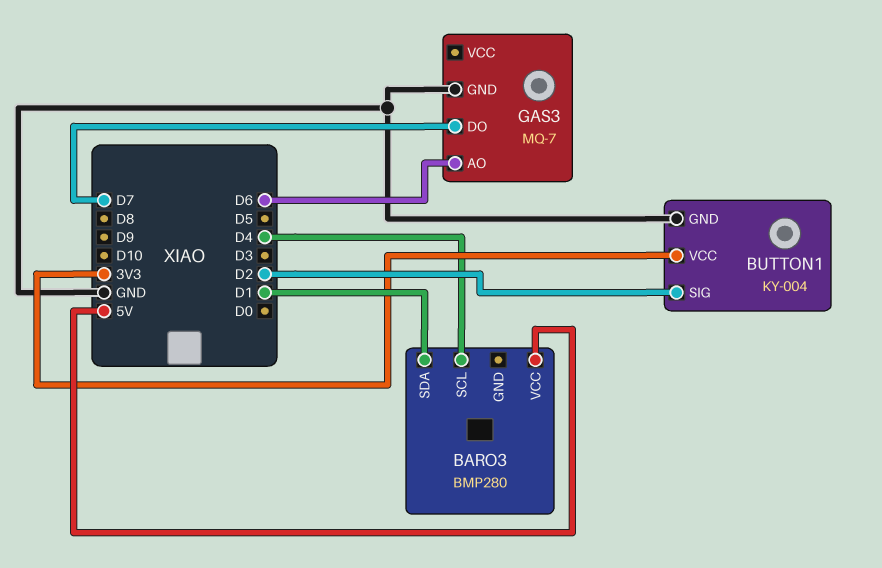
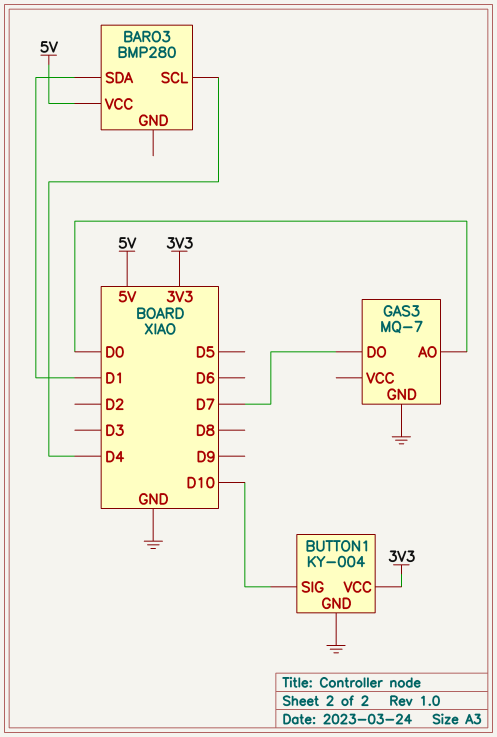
BUTTON1 pin SIG: D2 -> D10
GAS3 pin AO: D6 -> D0

